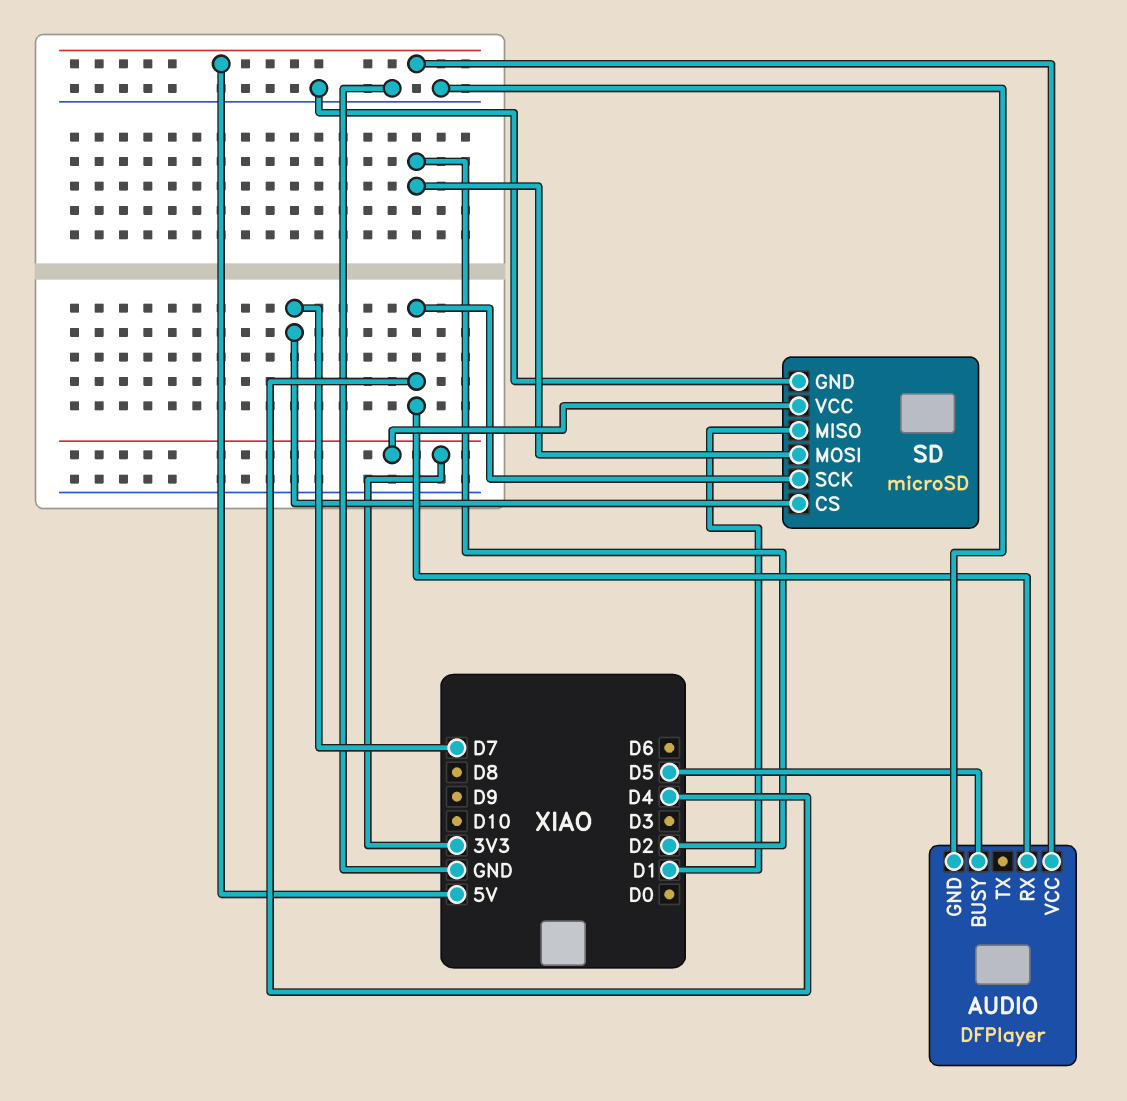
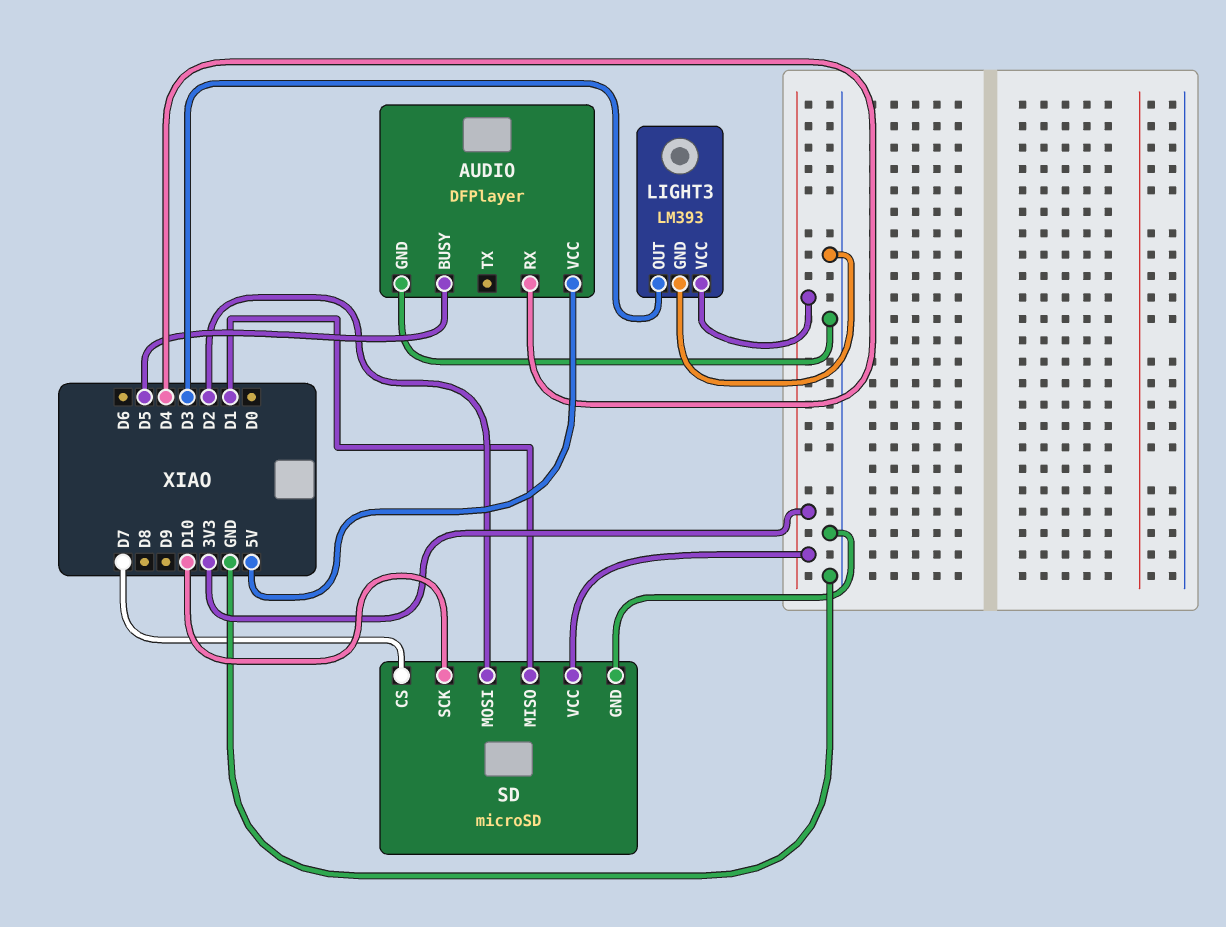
LIGHT3: none -> LM393
LIGHT3 pin GND: none -> GND
LIGHT3 pin OUT: none -> D3
LIGHT3 pin VCC: none -> 3V3
SD pin SCK: D4 -> D10

